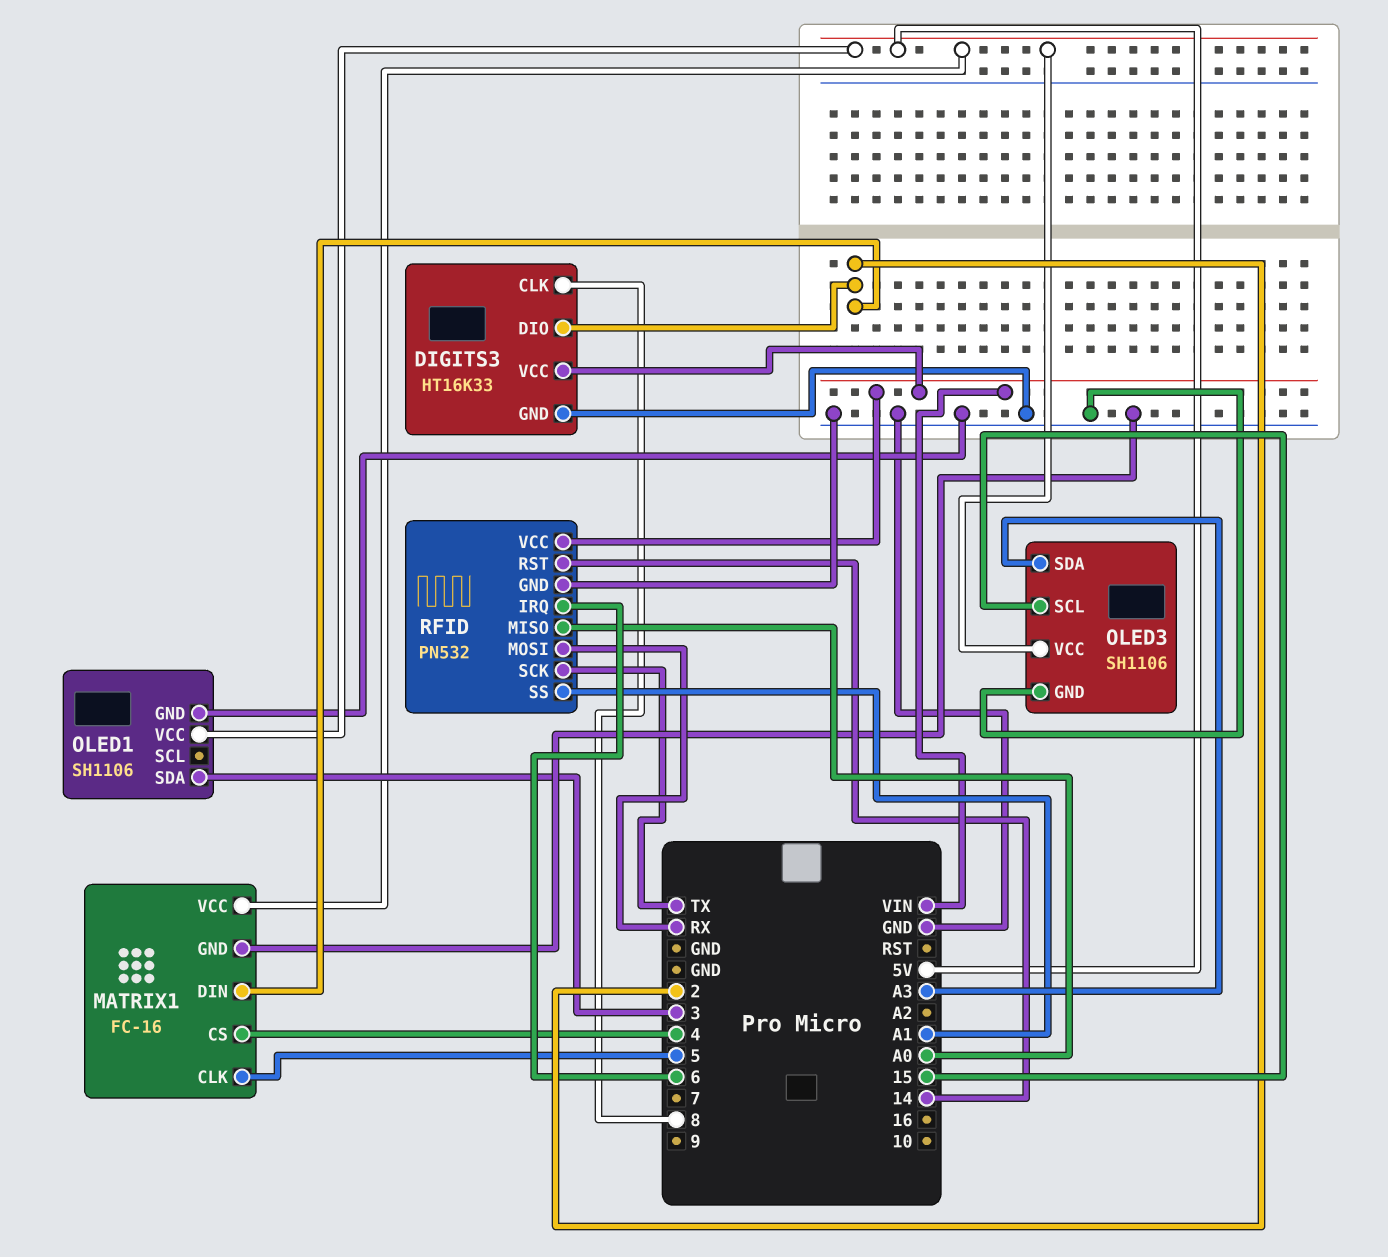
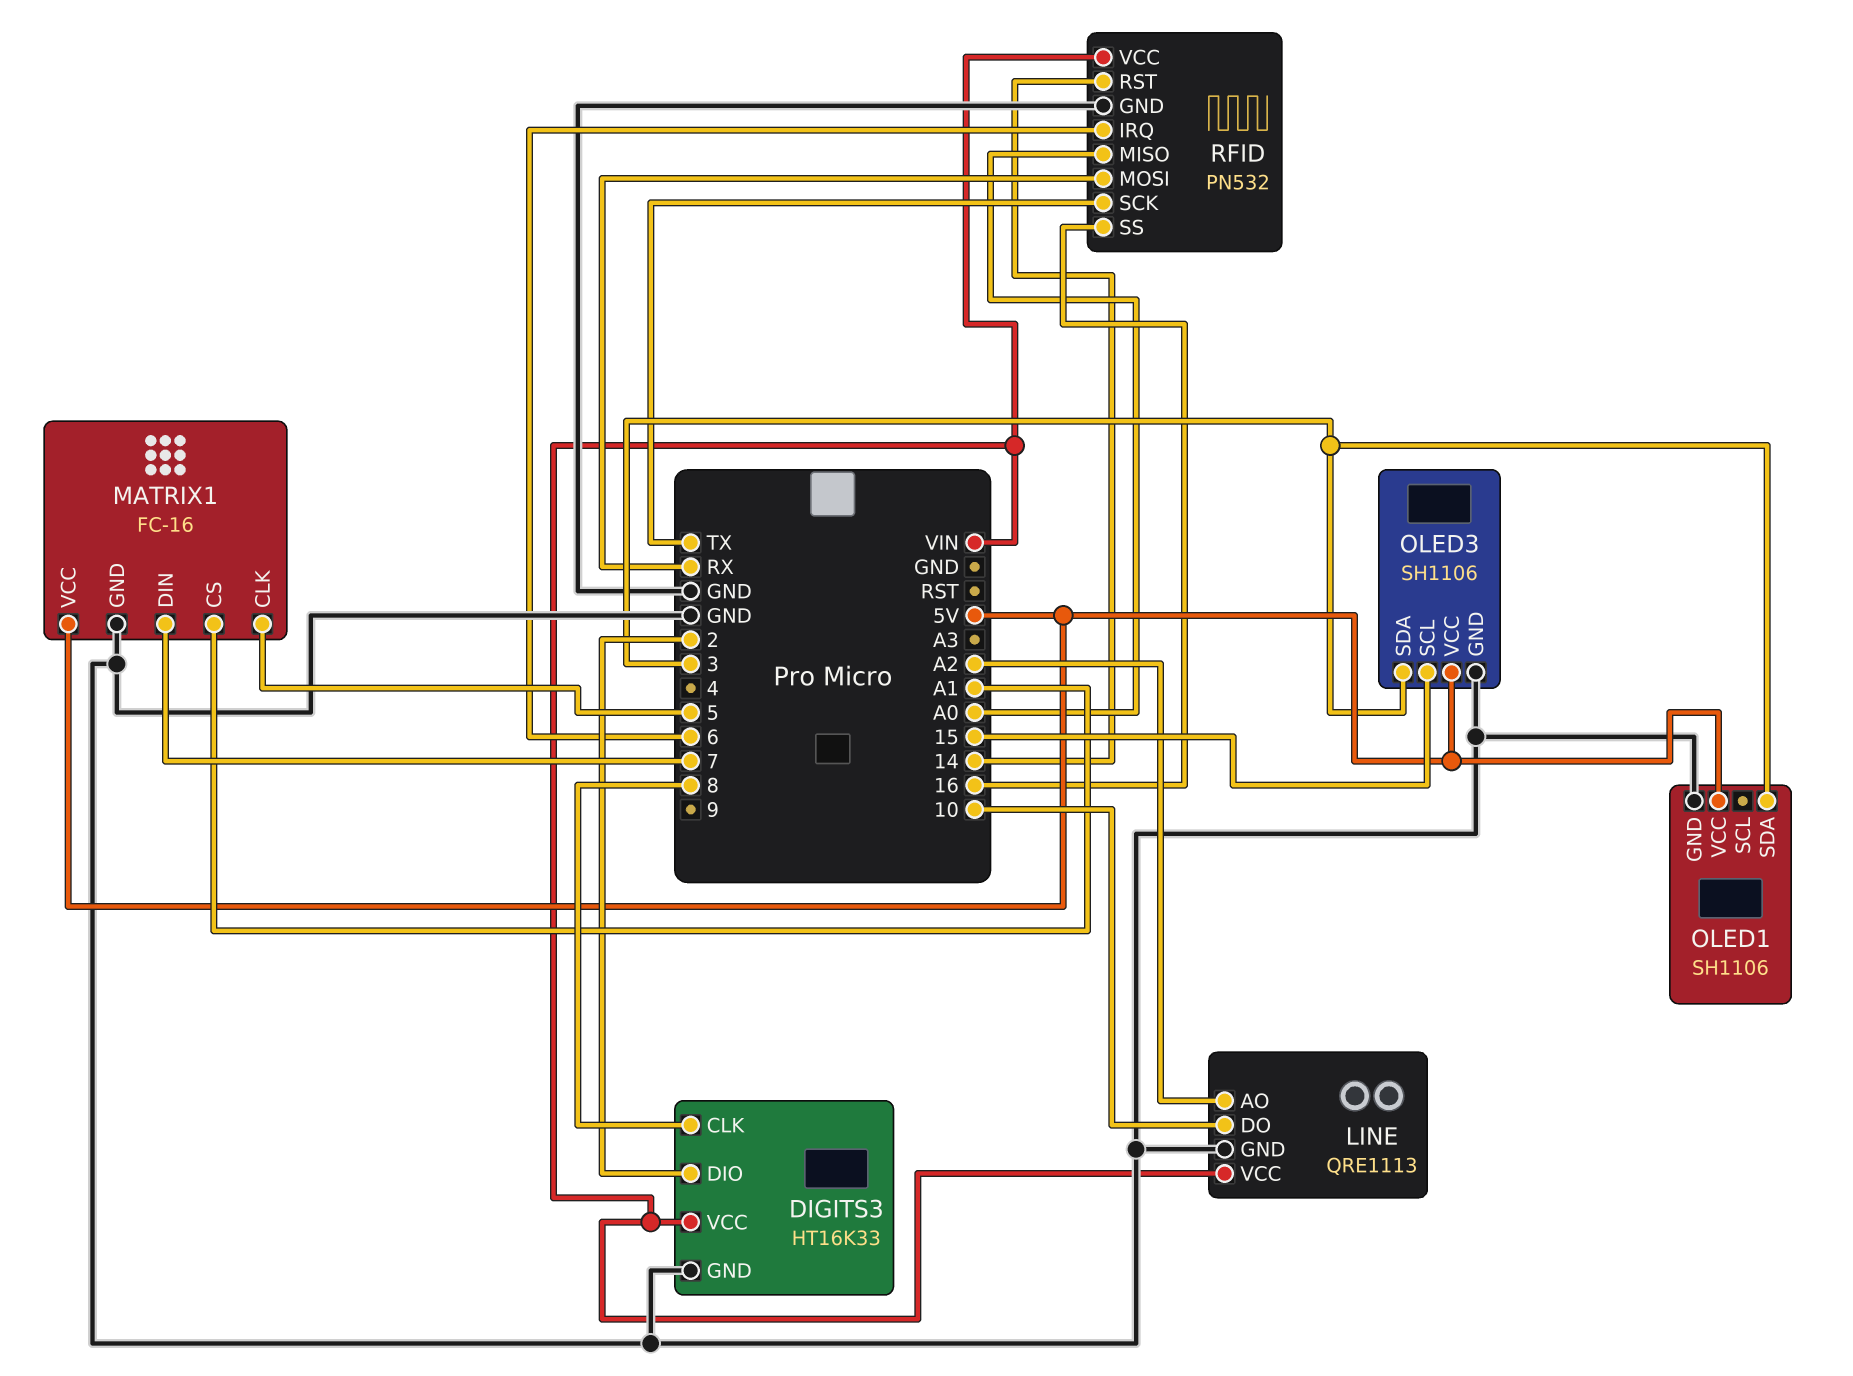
LINE: none -> QRE1113
LINE pin AO: none -> A2
LINE pin DO: none -> 10
LINE pin GND: none -> GND
LINE pin VCC: none -> VIN
MATRIX1 pin CS: 4 -> A1
MATRIX1 pin DIN: 2 -> 7
OLED3 pin SDA: A3 -> 3
RFID pin SS: A1 -> 16

